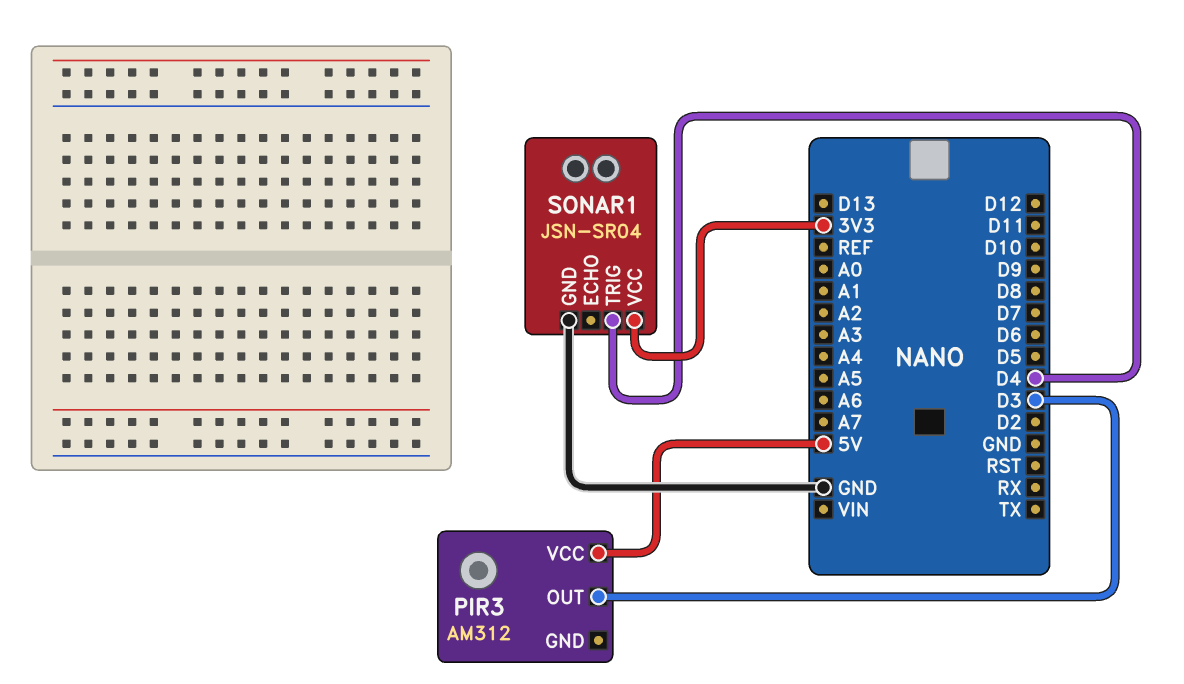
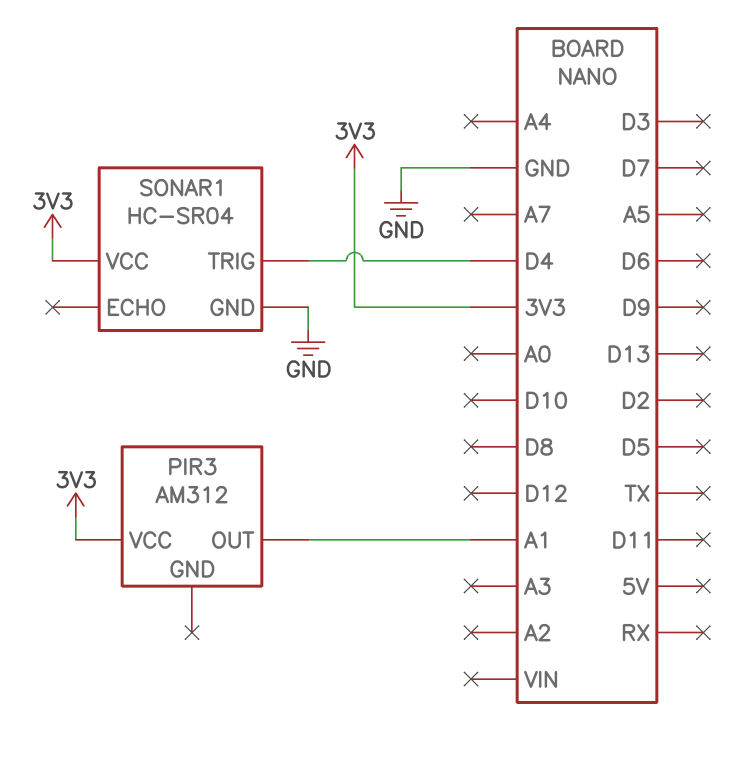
PIR3 pin OUT: D3 -> A1
PIR3 pin VCC: 5V -> 3V3
SONAR1: JSN-SR04 -> HC-SR04

